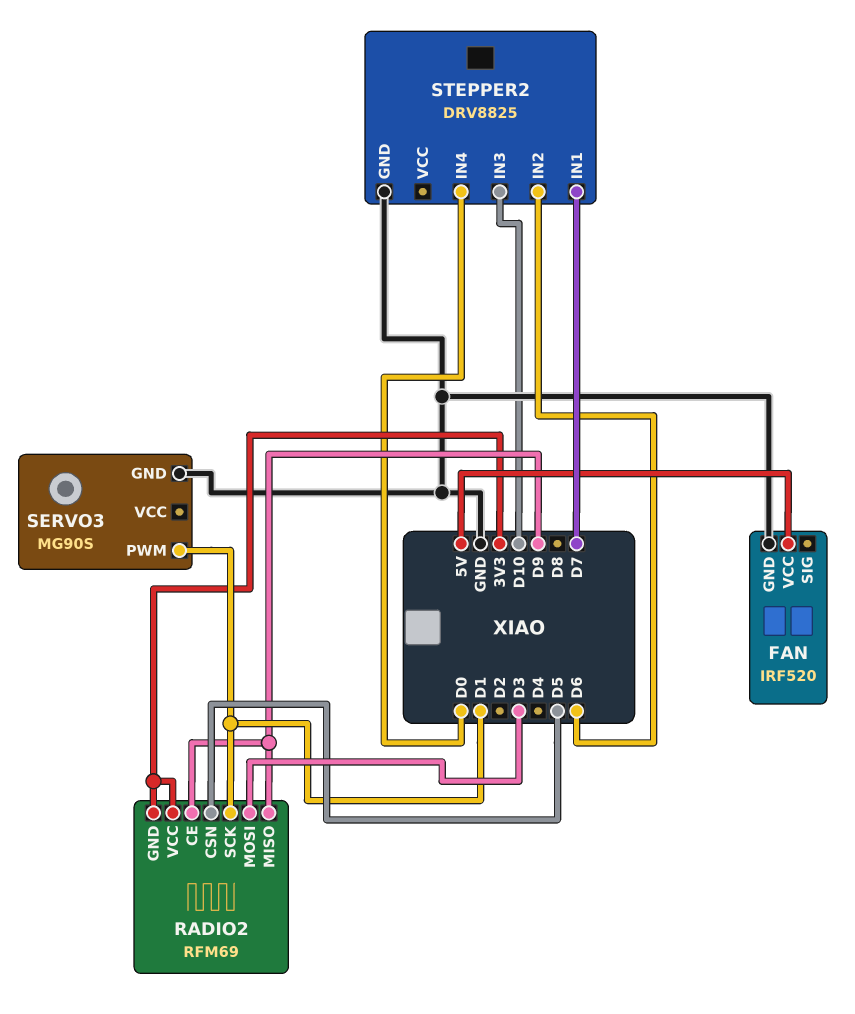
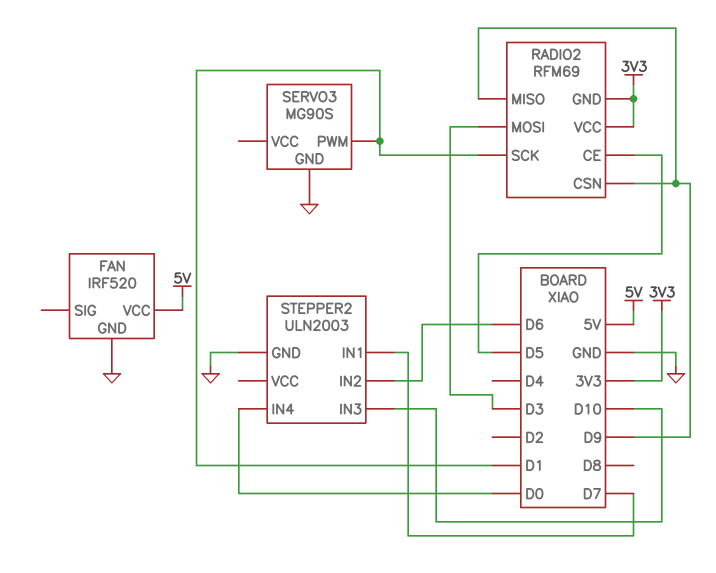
RADIO2 pin CE: D9 -> D5
RADIO2 pin CSN: D5 -> D9
STEPPER2: DRV8825 -> ULN2003

